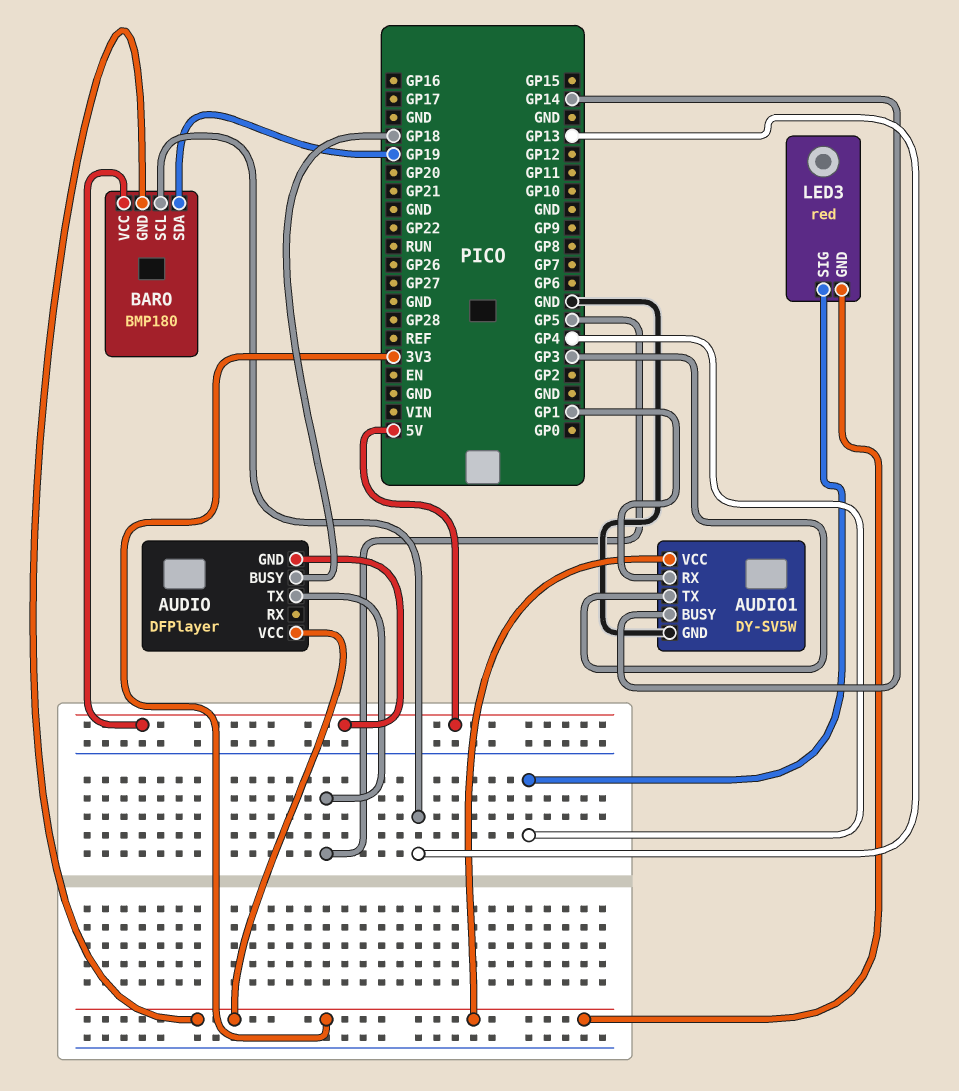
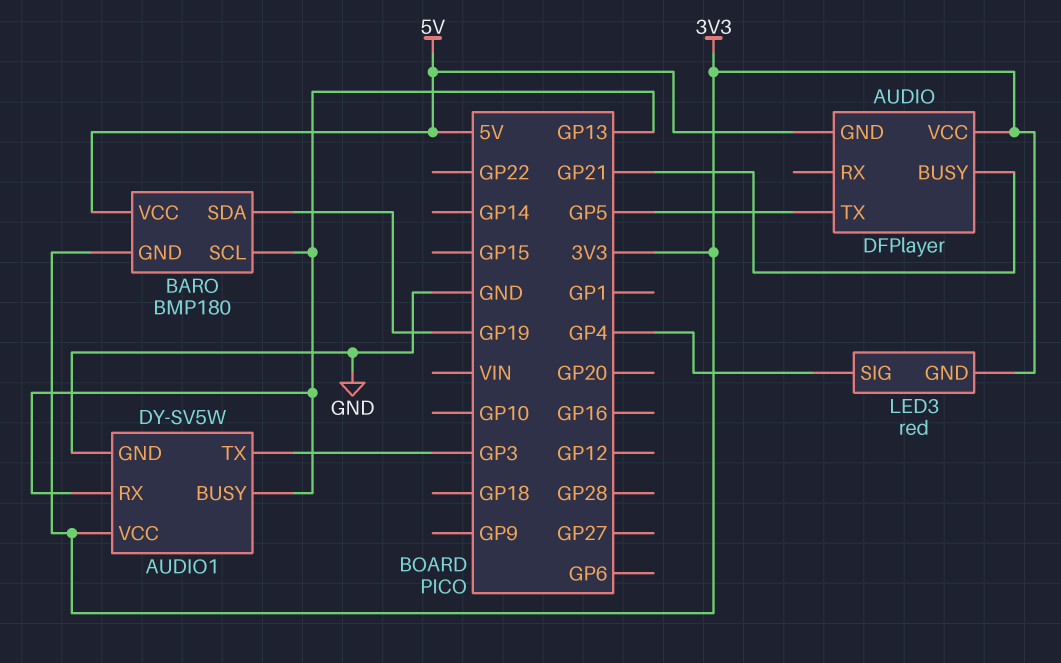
AUDIO pin BUSY: GP18 -> GP21
AUDIO1 pin BUSY: GP14 -> GP13
AUDIO1 pin RX: GP1 -> GP13

